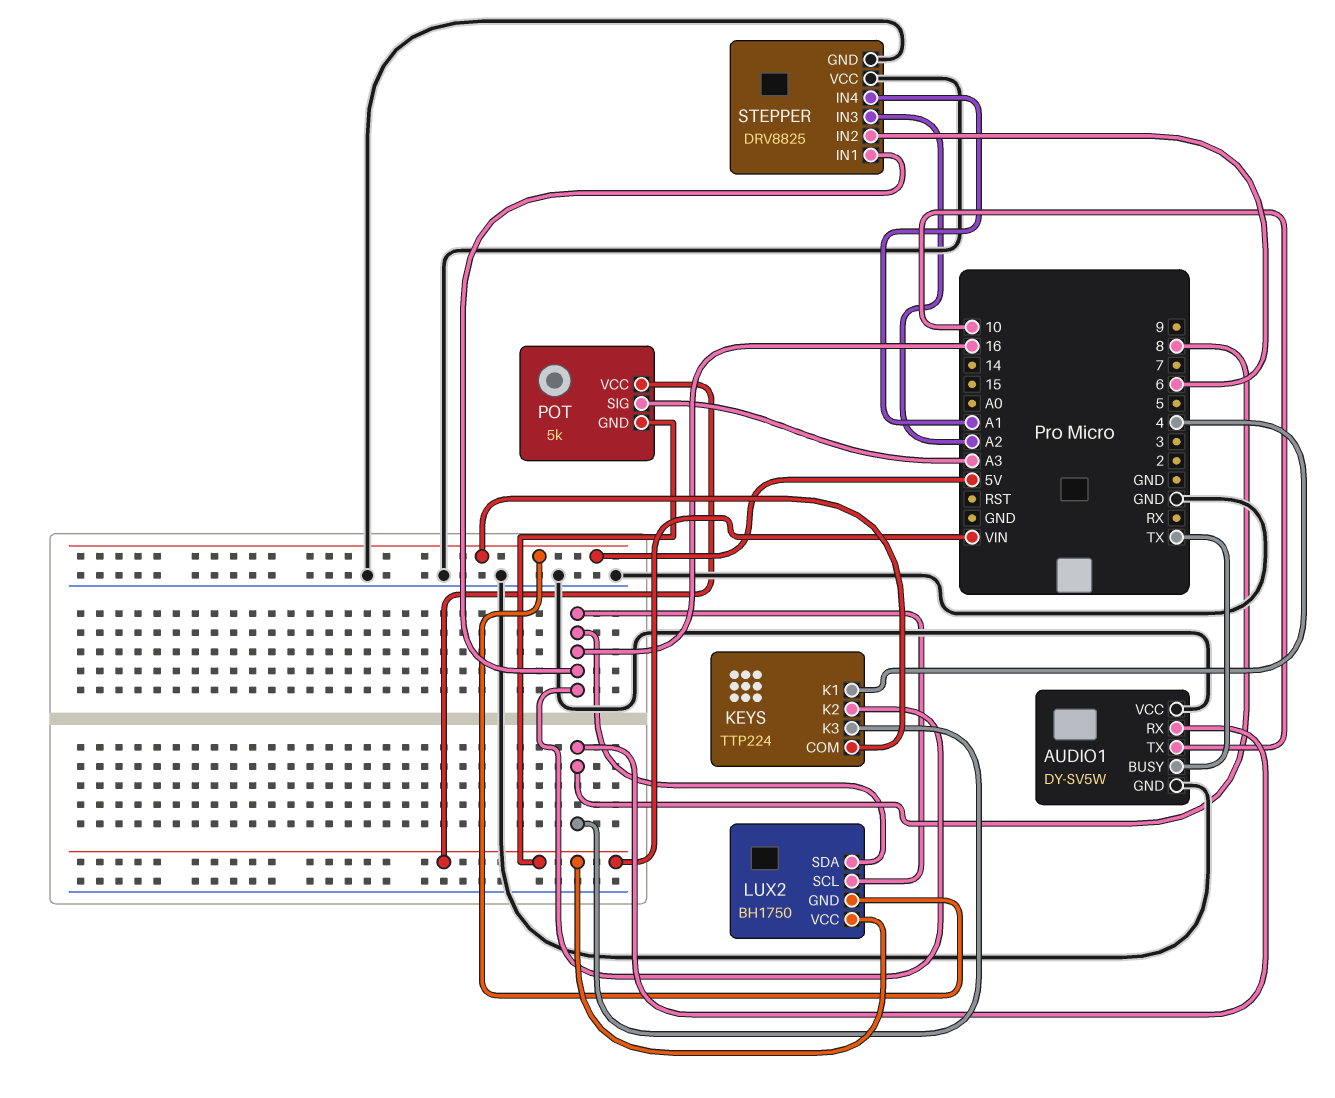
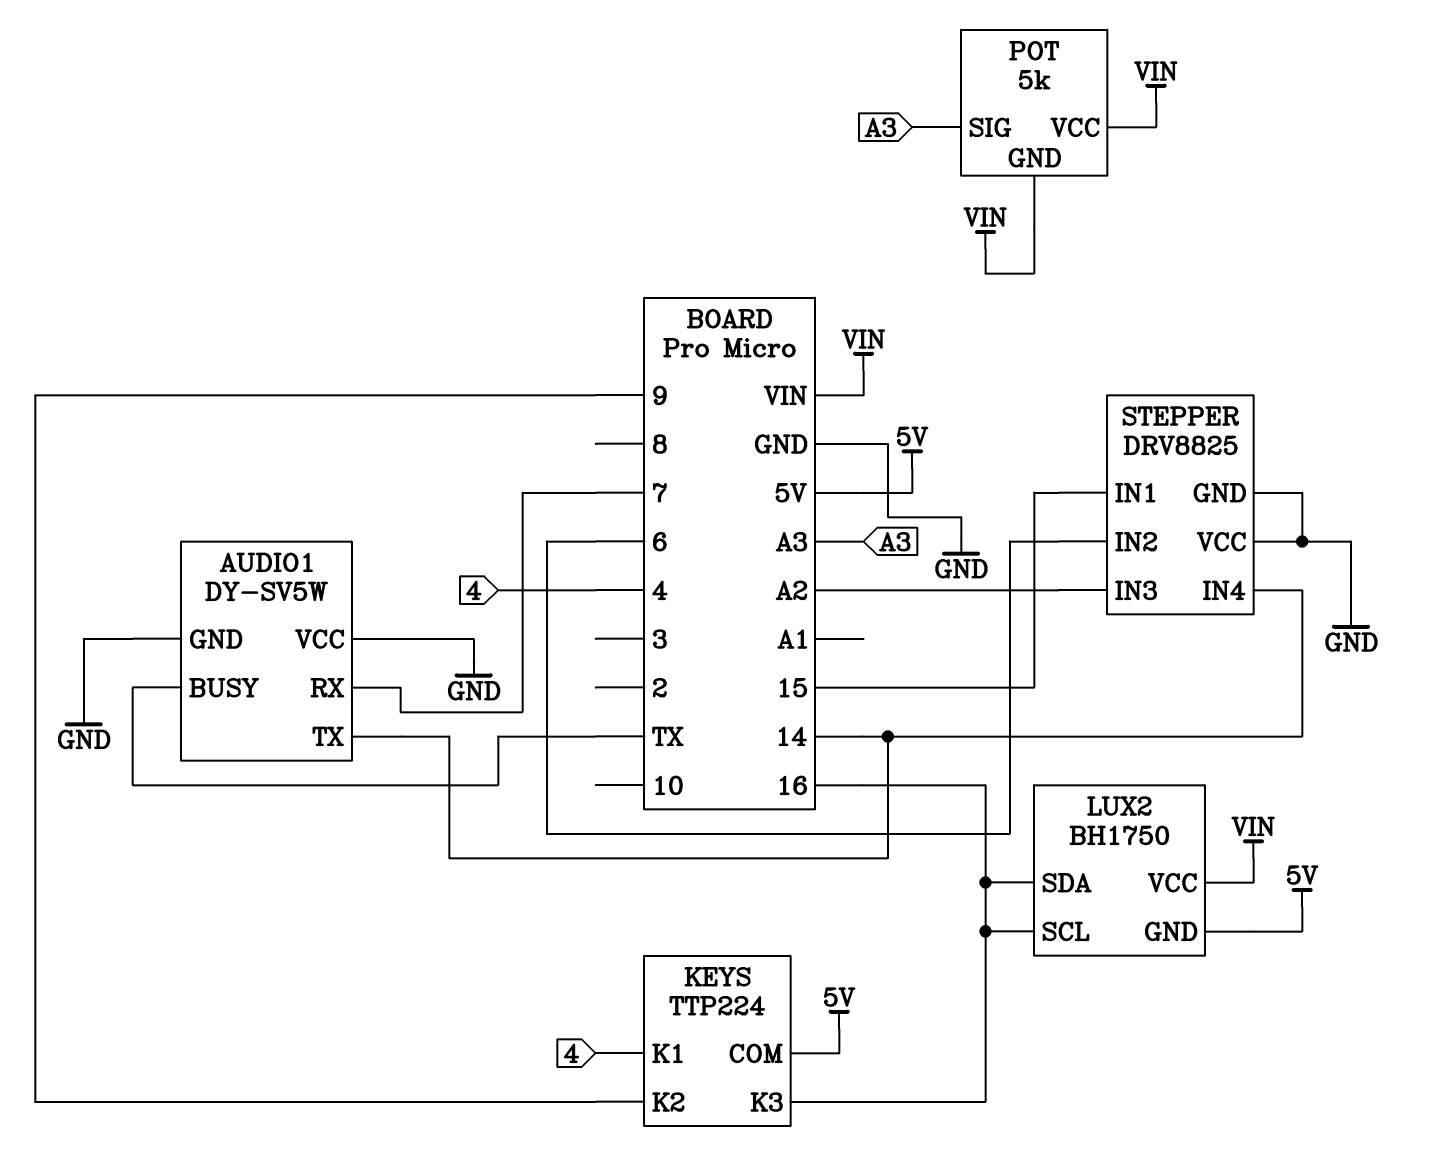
AUDIO1 pin RX: 8 -> 7
AUDIO1 pin TX: 10 -> 14
KEYS pin K2: 16 -> 9
KEYS pin K3: 8 -> 16
STEPPER pin IN1: 16 -> 15
STEPPER pin IN4: A1 -> 14

